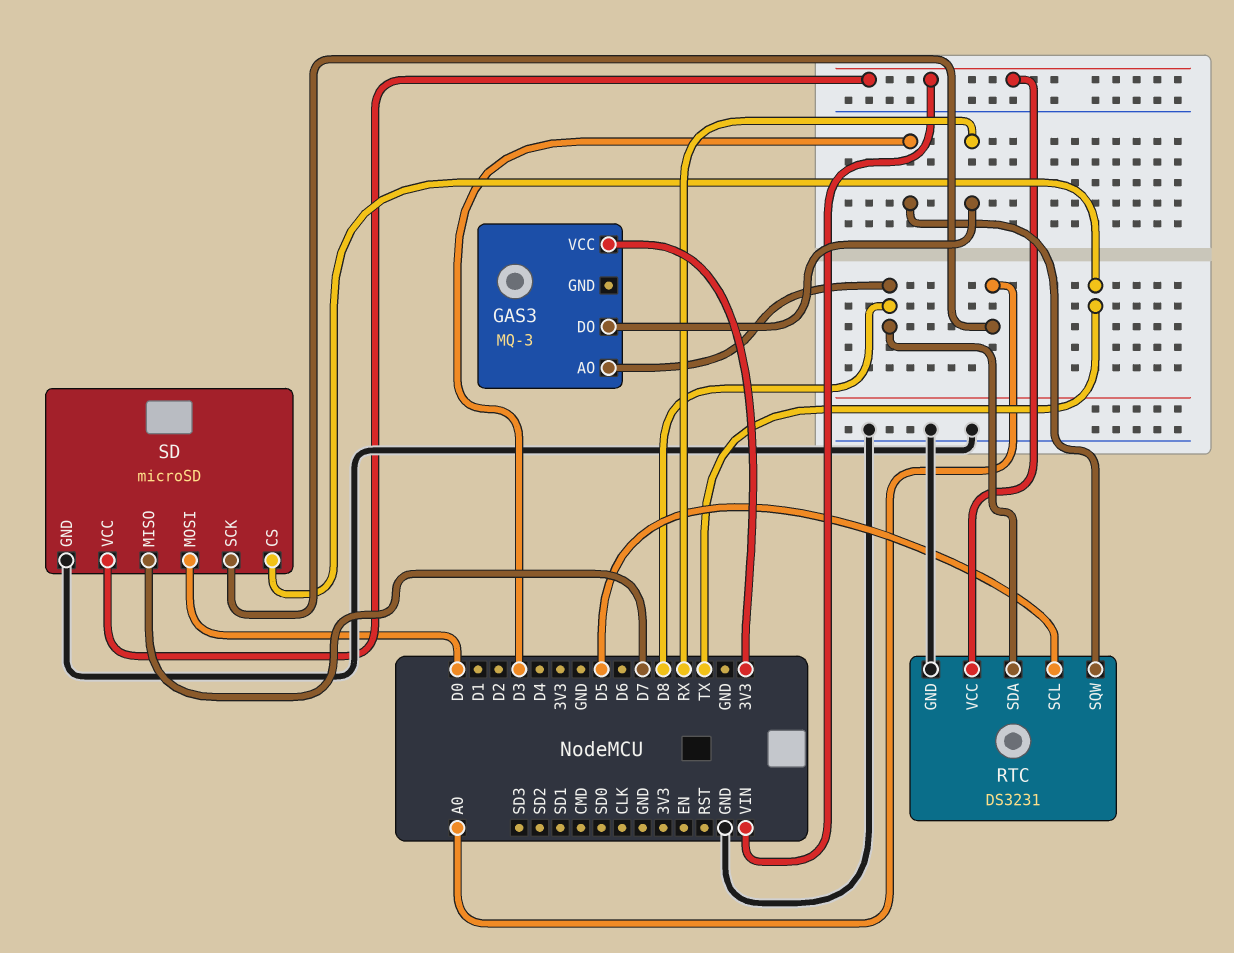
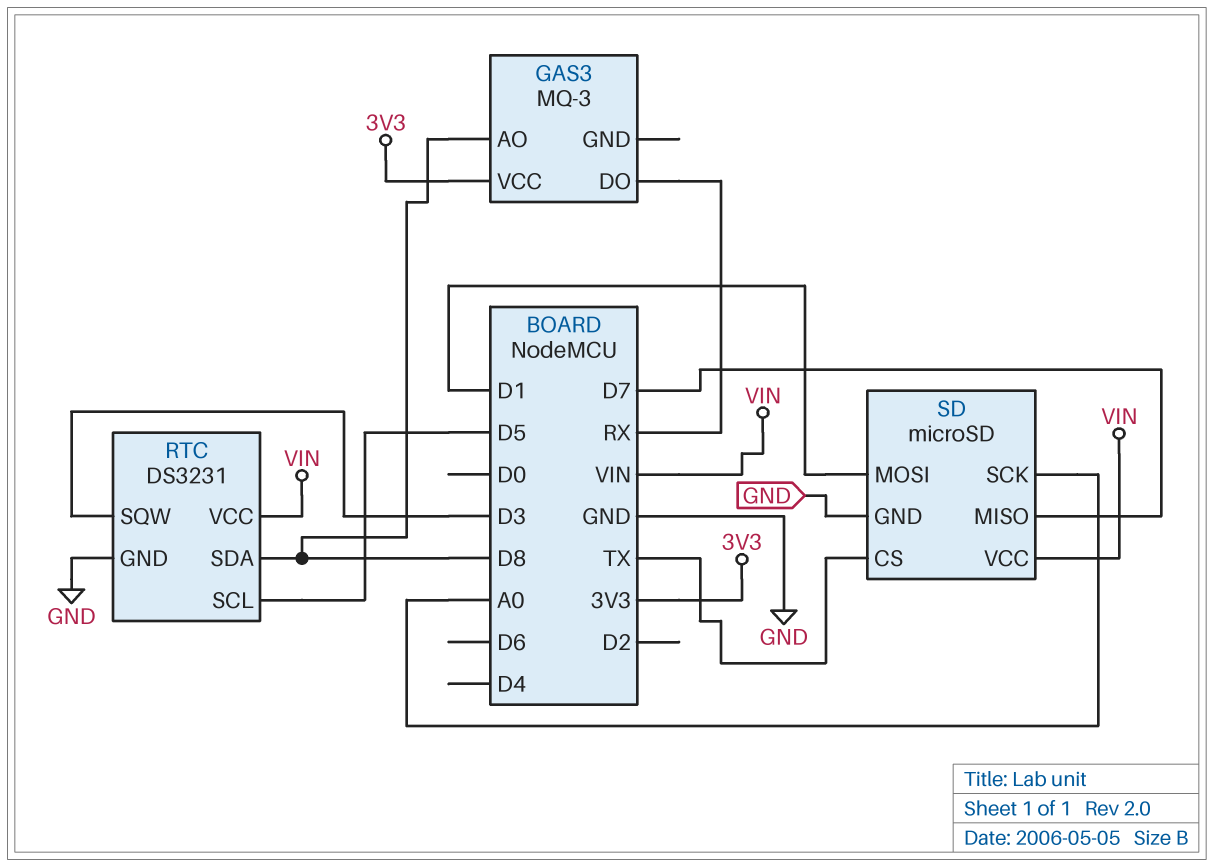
SD pin MOSI: D0 -> D1

